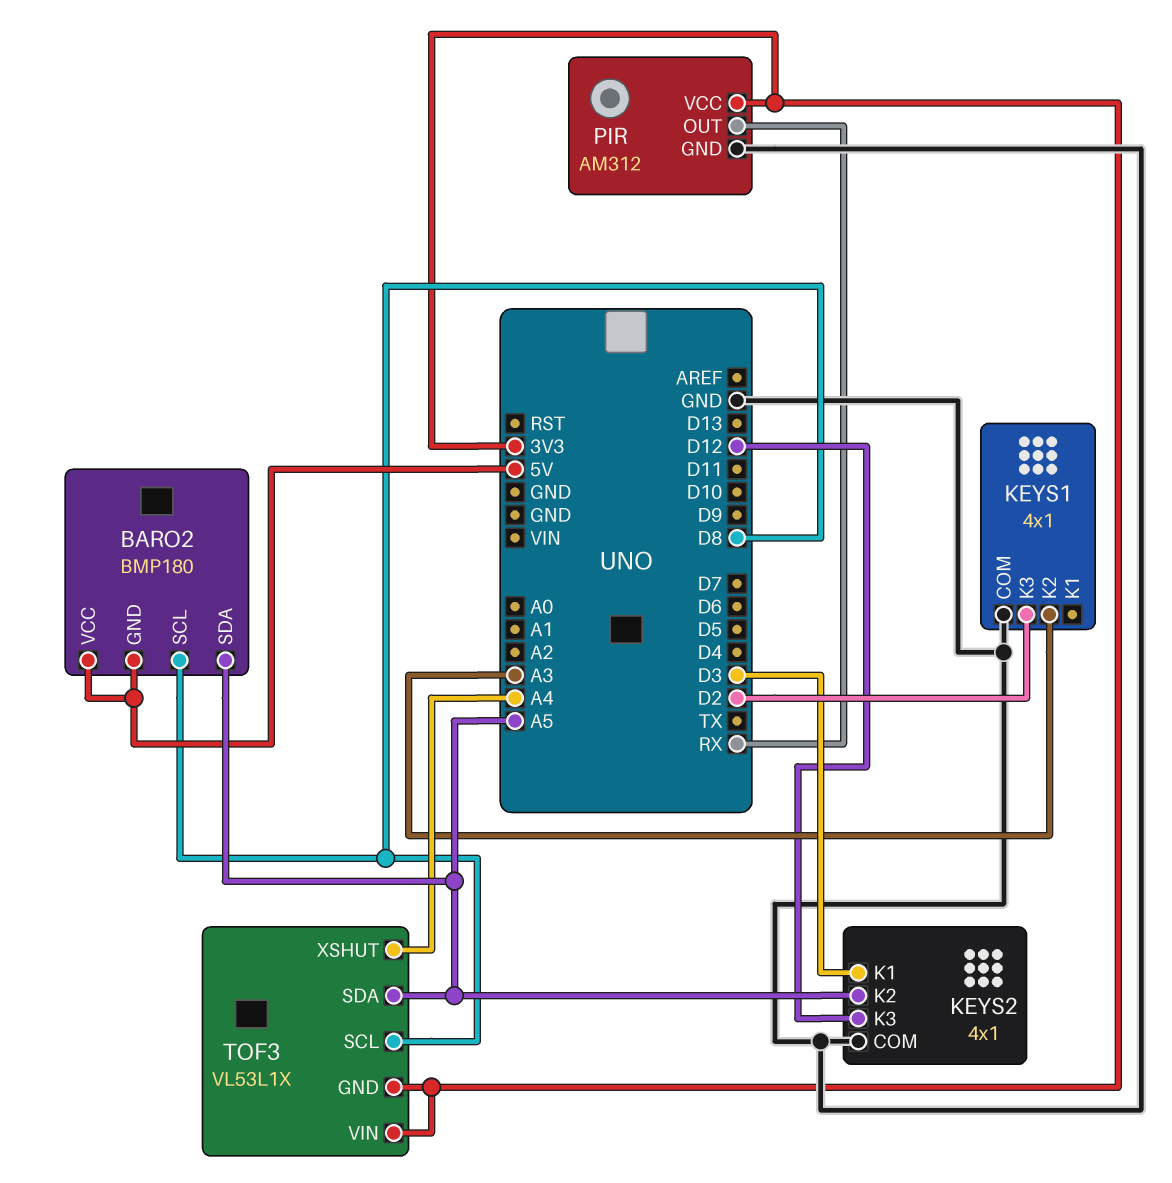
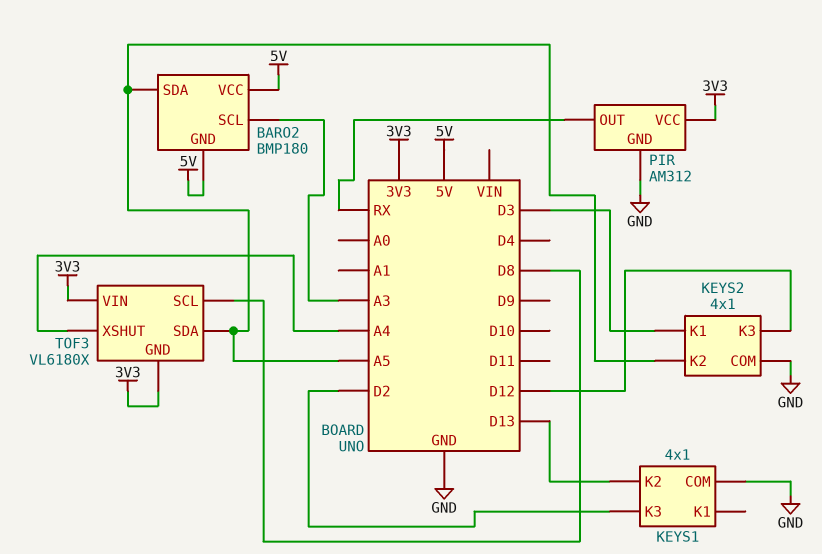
BARO2 pin SCL: D8 -> A3
KEYS1 pin K2: A3 -> D13
TOF3: VL53L1X -> VL6180X

